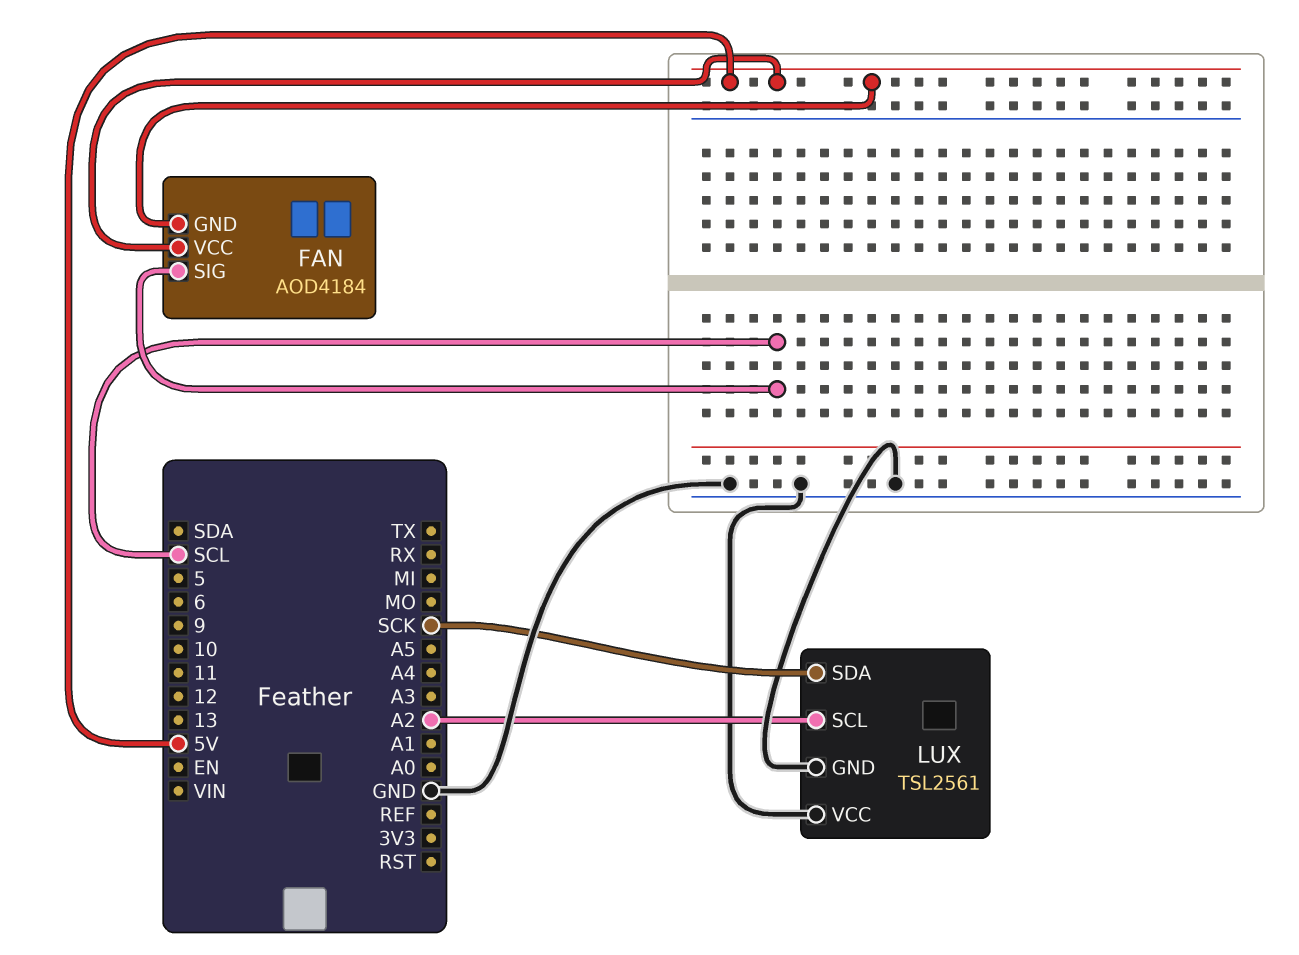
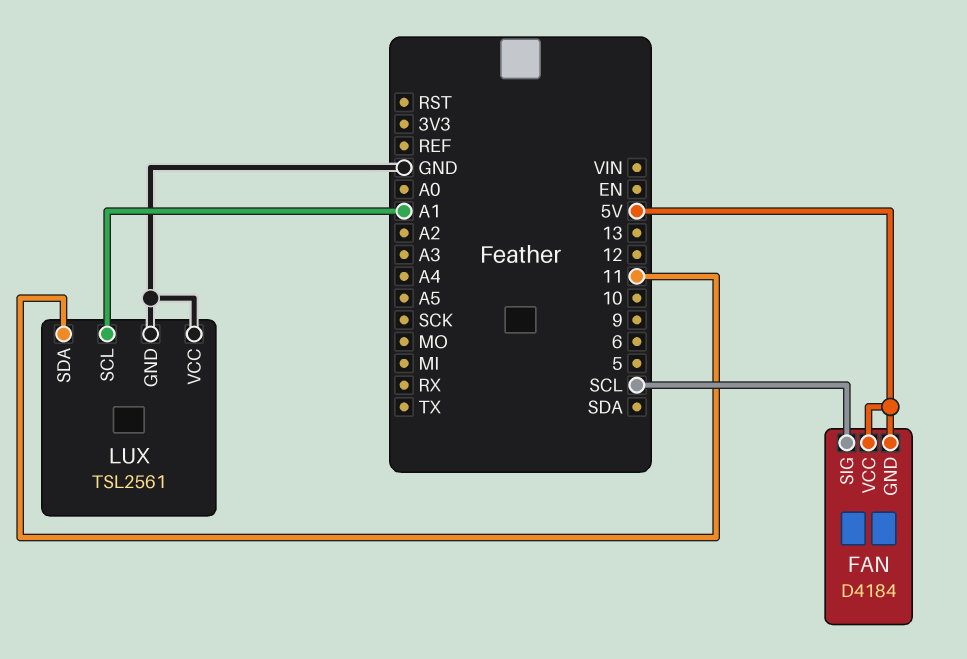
FAN: AOD4184 -> D4184
LUX pin SCL: A2 -> A1
LUX pin SDA: SCK -> 11

